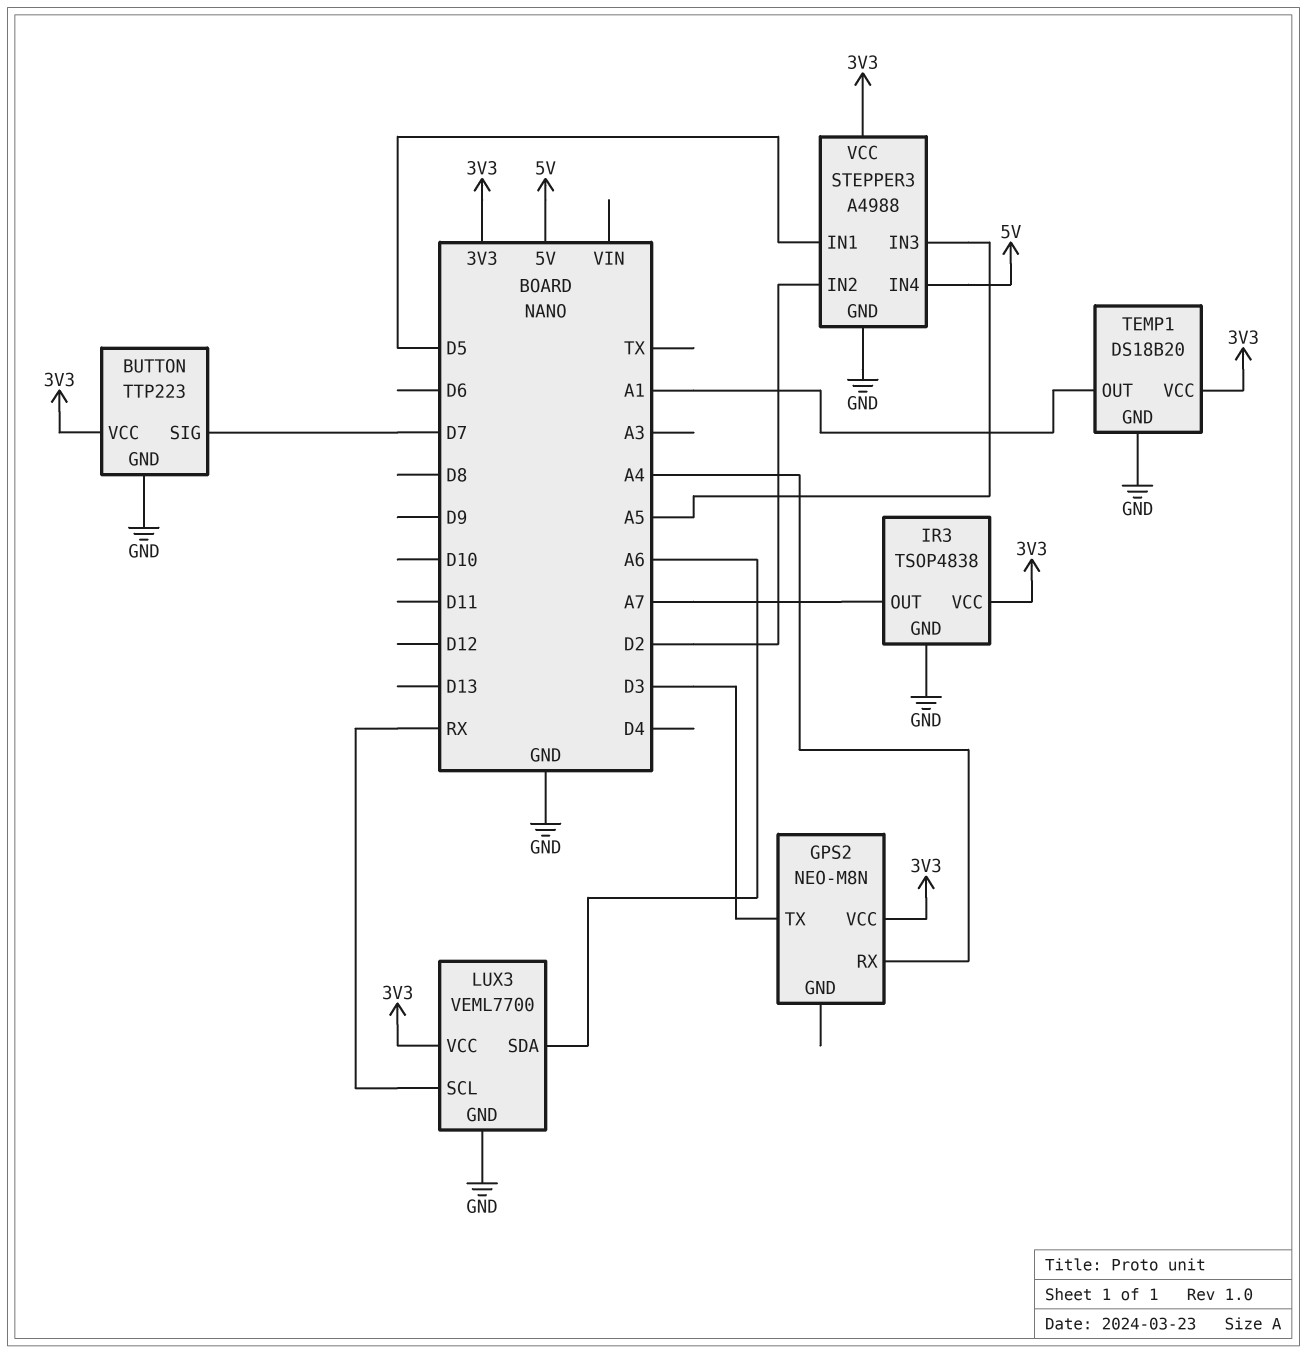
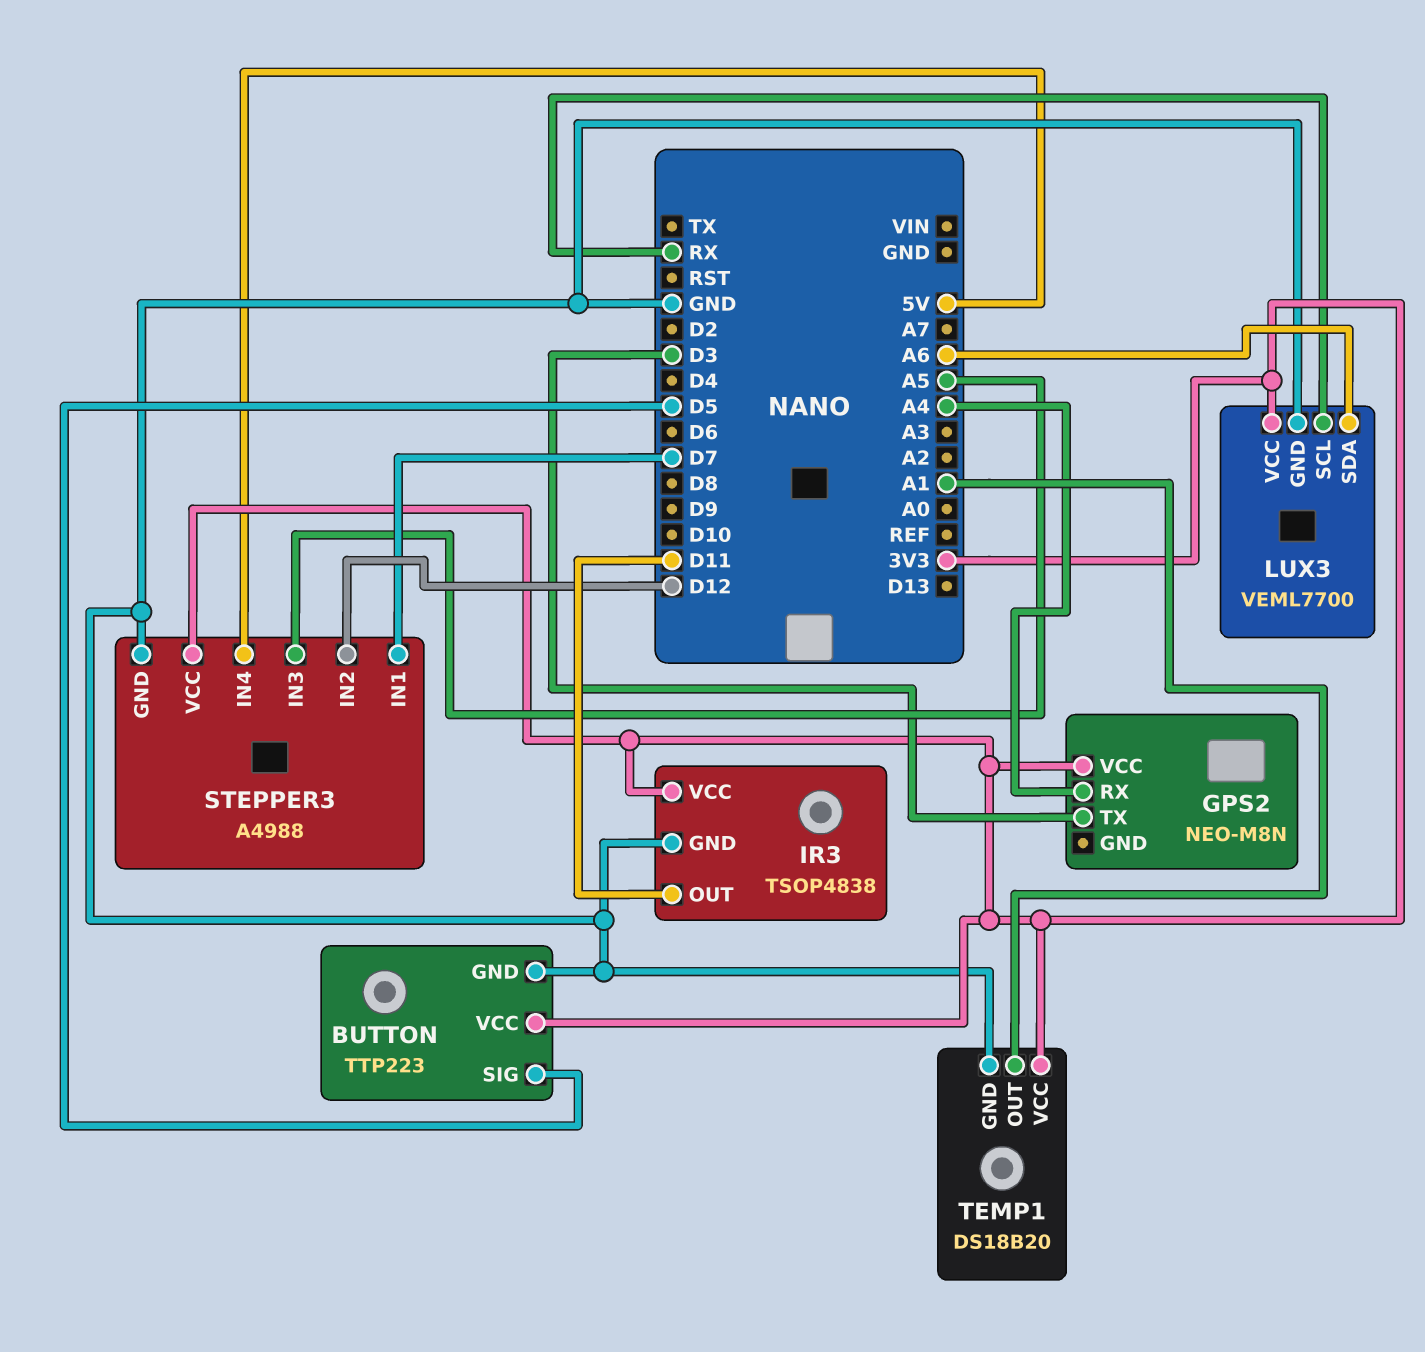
BUTTON pin SIG: D7 -> D5
IR3 pin OUT: A7 -> D11
STEPPER3 pin IN1: D5 -> D7
STEPPER3 pin IN2: D2 -> D12

